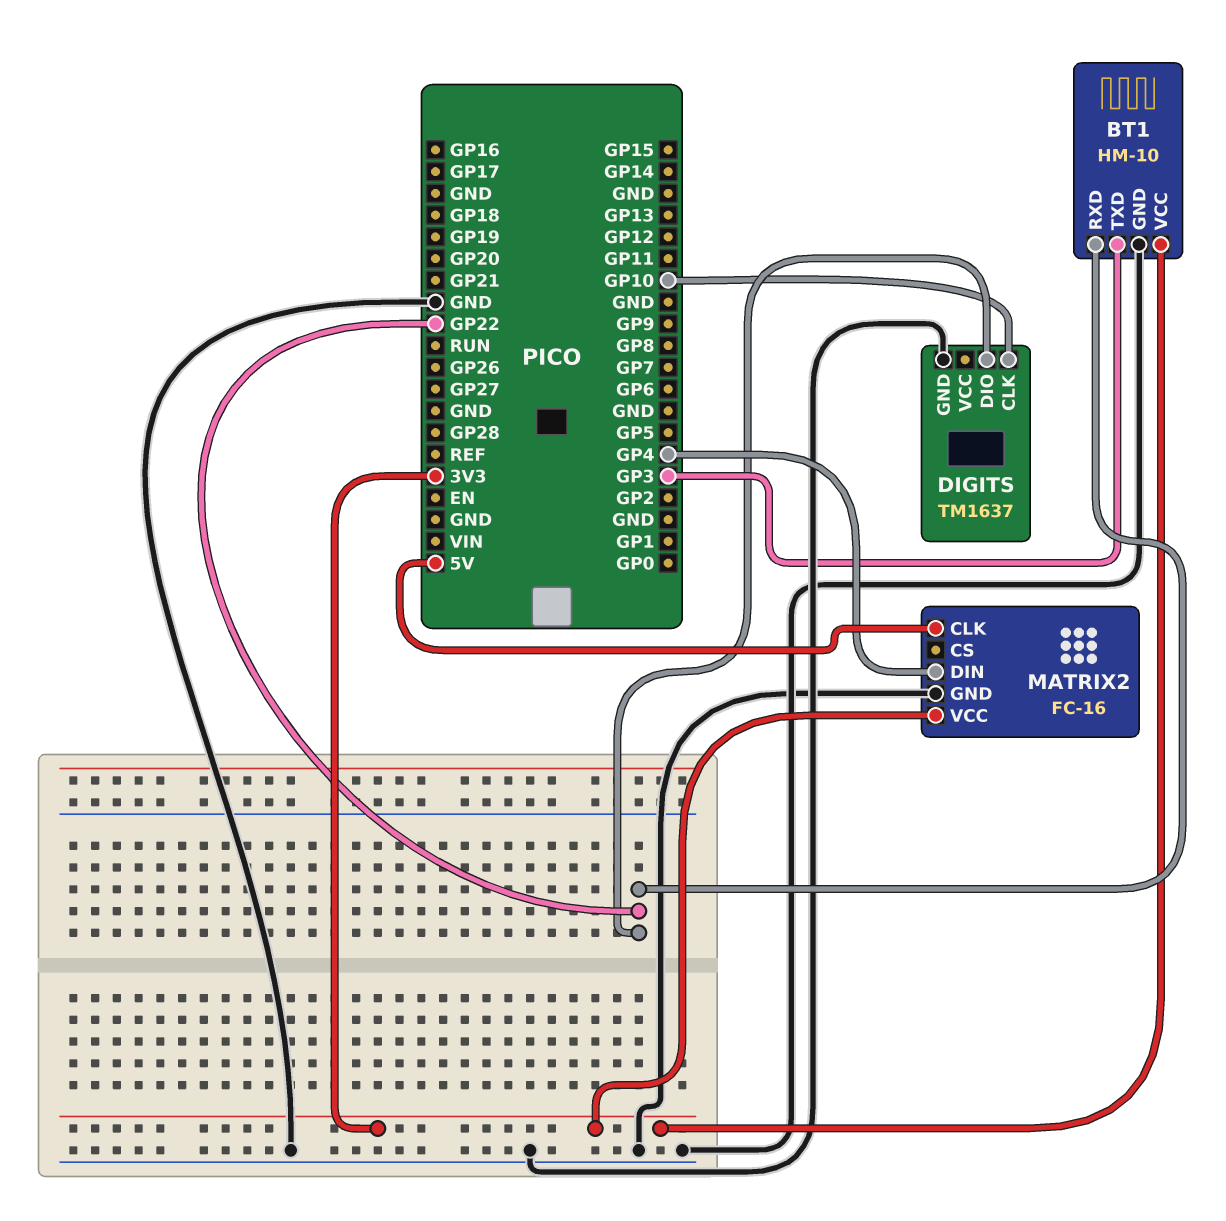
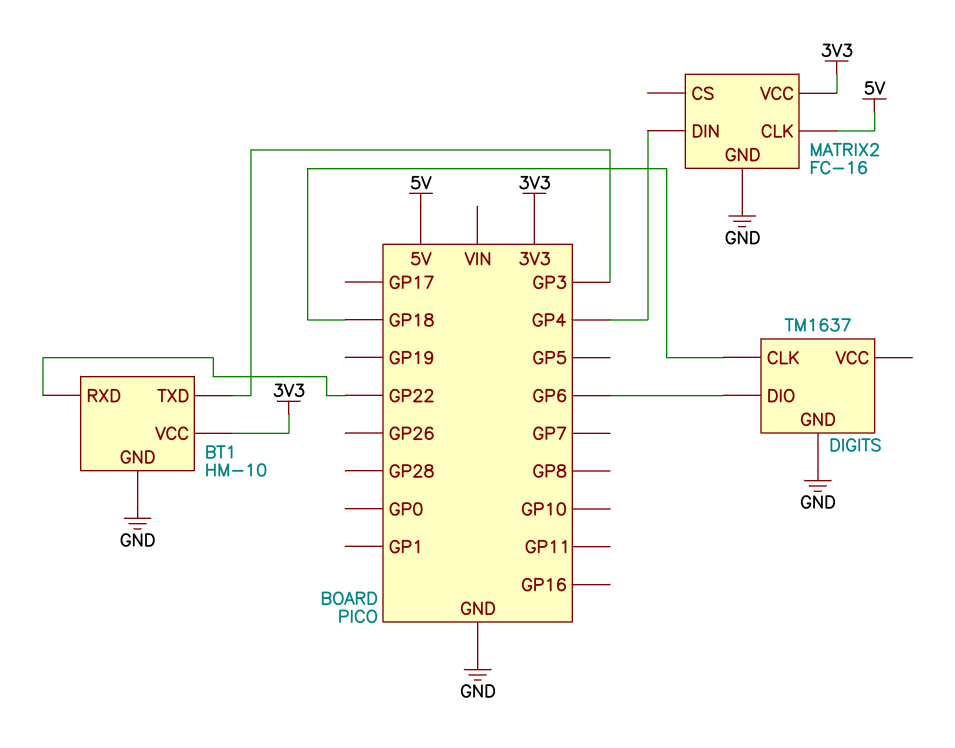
DIGITS pin CLK: GP10 -> GP18
DIGITS pin DIO: GP22 -> GP6

